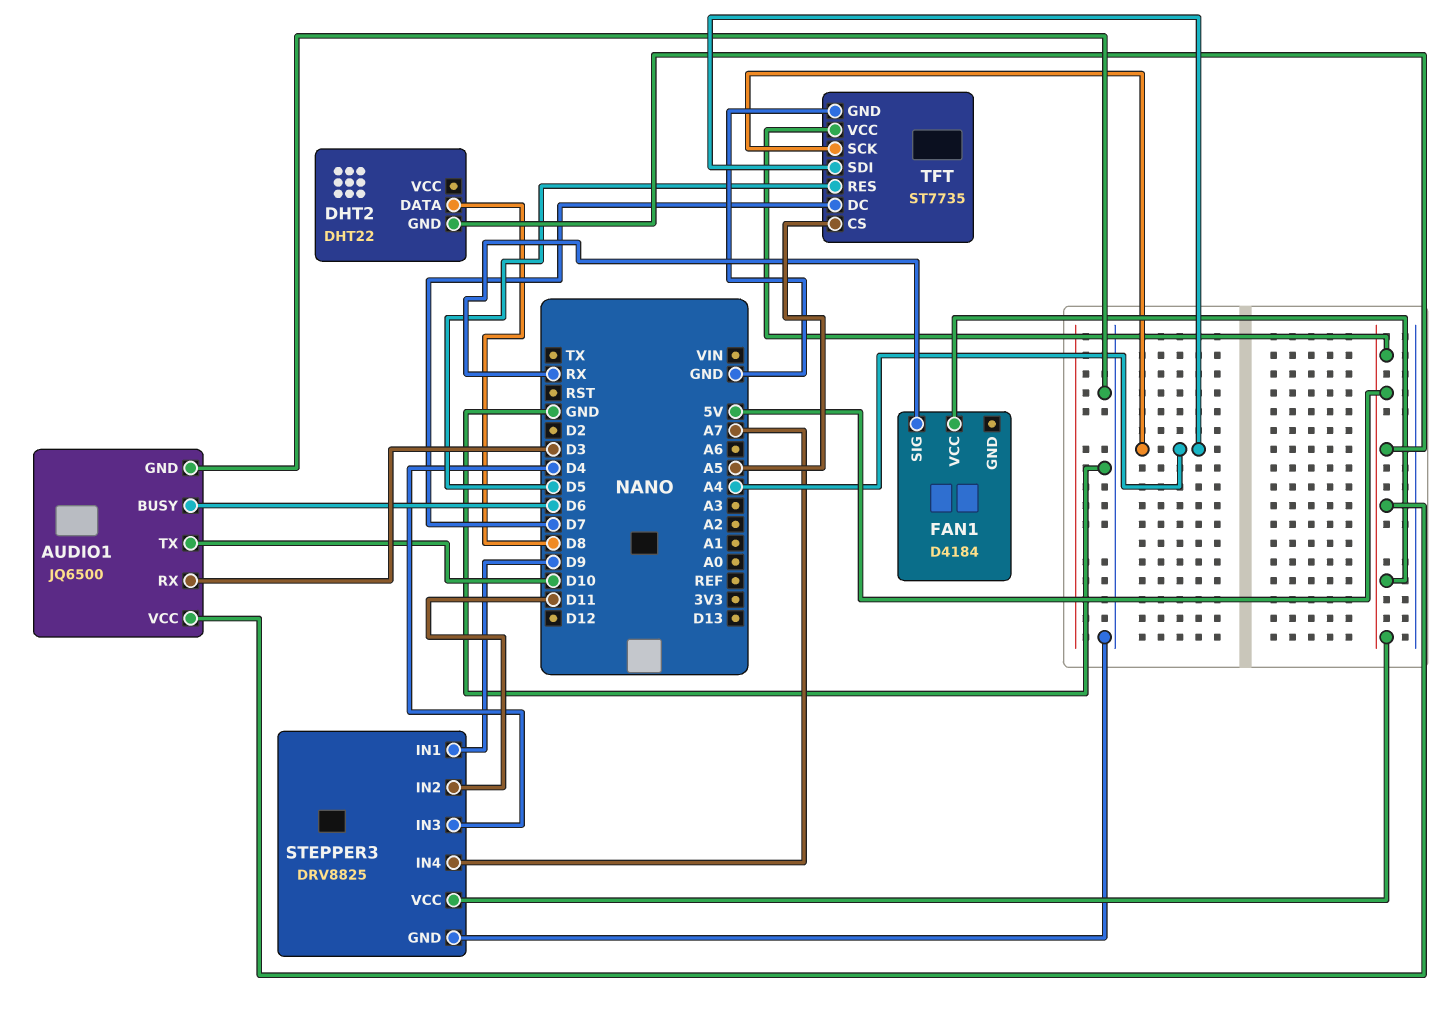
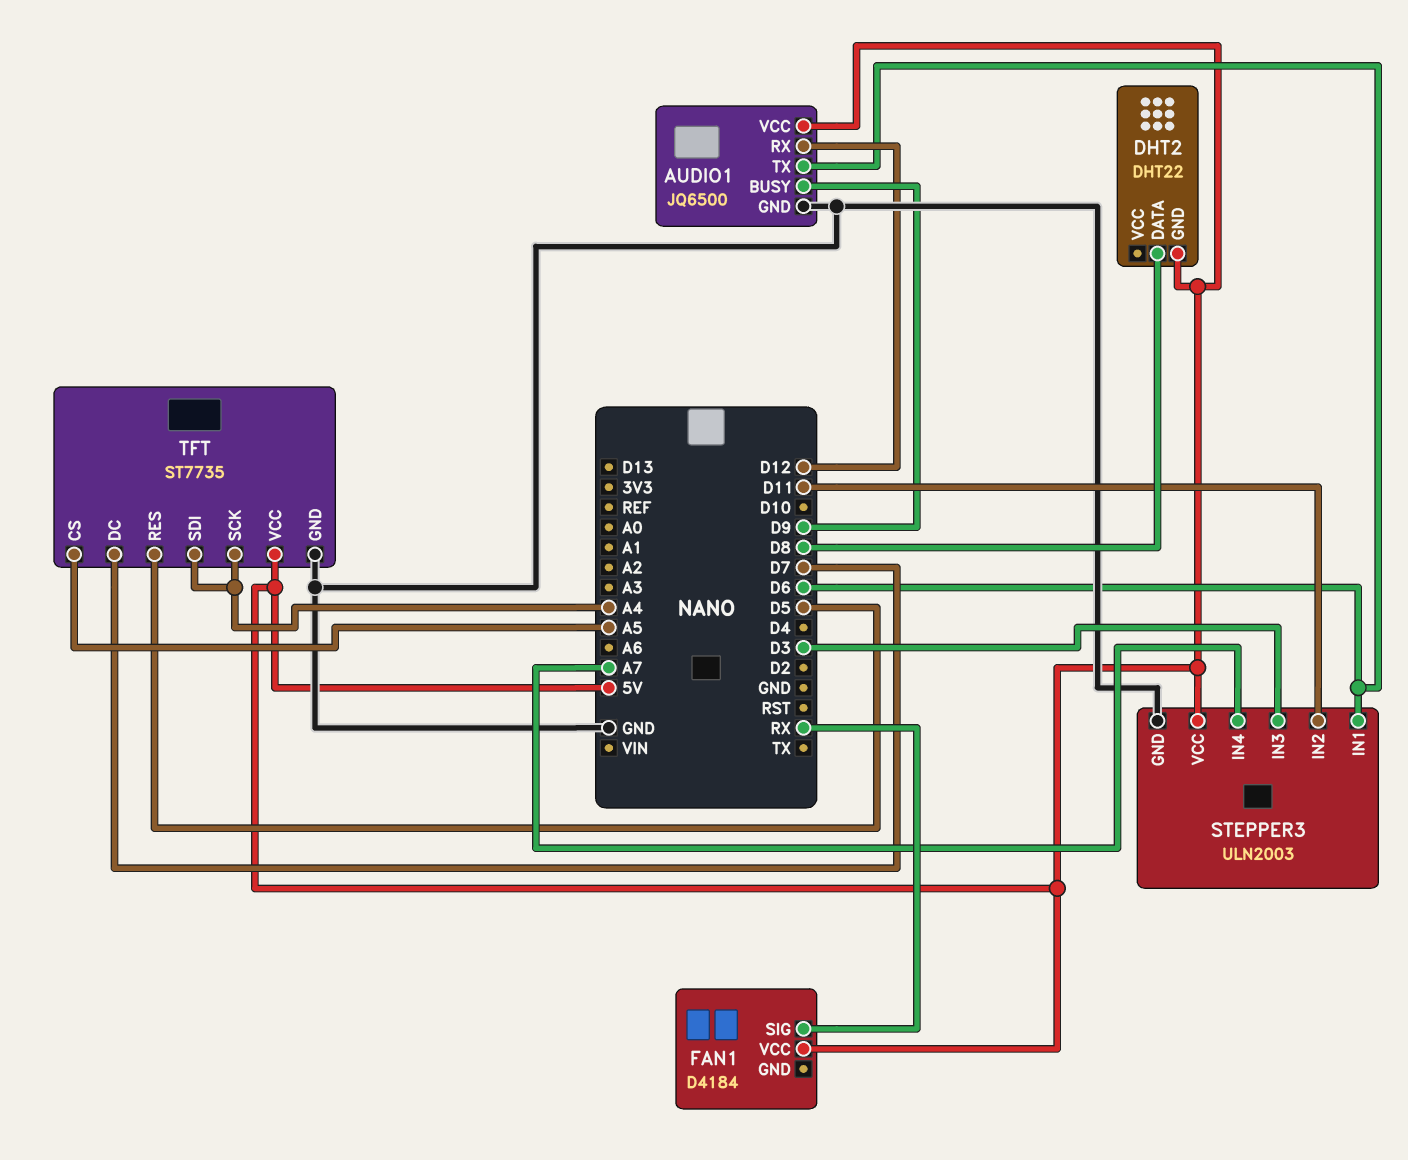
AUDIO1 pin BUSY: D6 -> D9
AUDIO1 pin RX: D3 -> D12
AUDIO1 pin TX: D10 -> D6
STEPPER3: DRV8825 -> ULN2003
STEPPER3 pin IN1: D9 -> D6
STEPPER3 pin IN3: D4 -> D3

